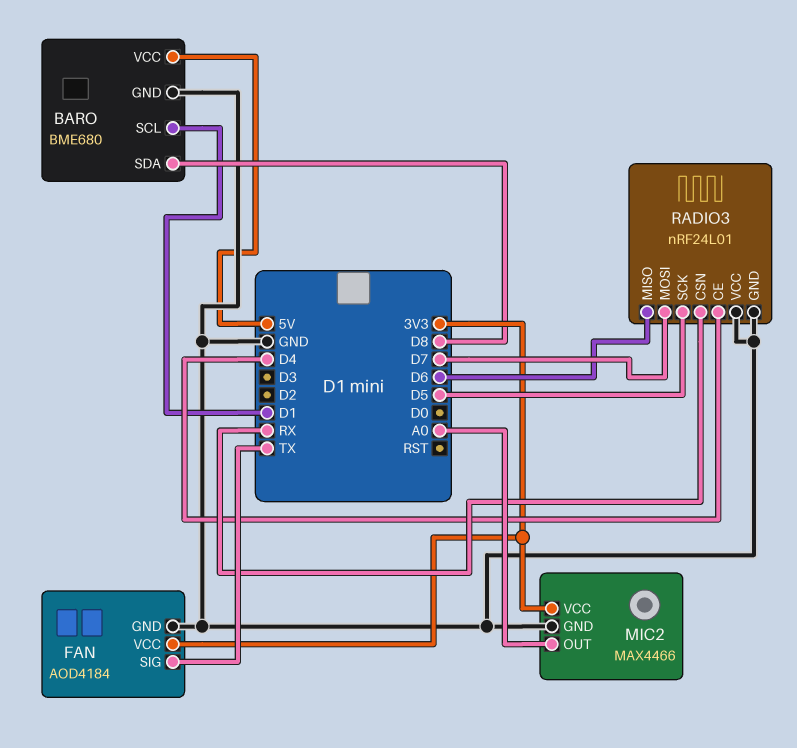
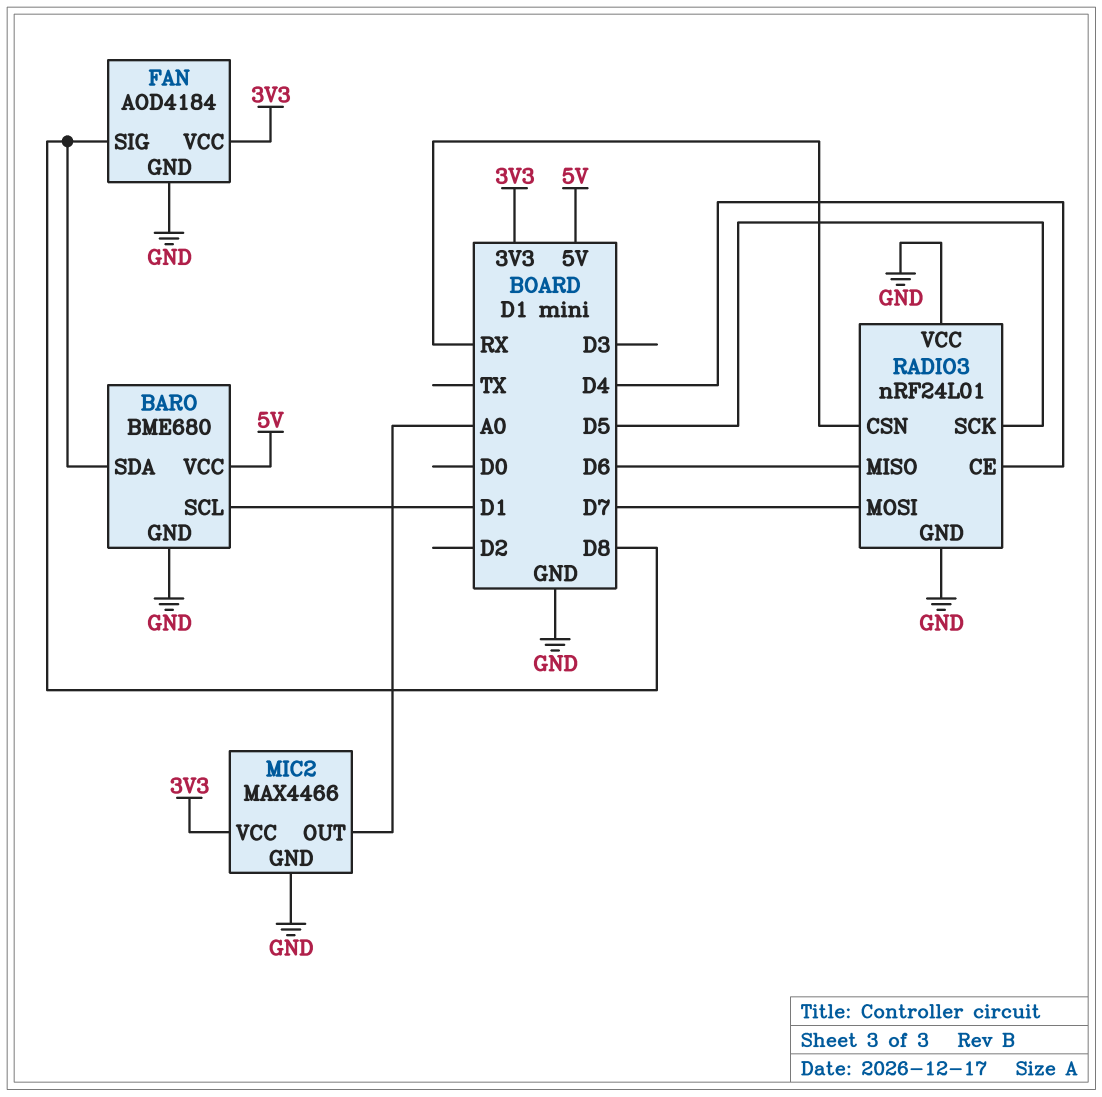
FAN pin SIG: TX -> D8

